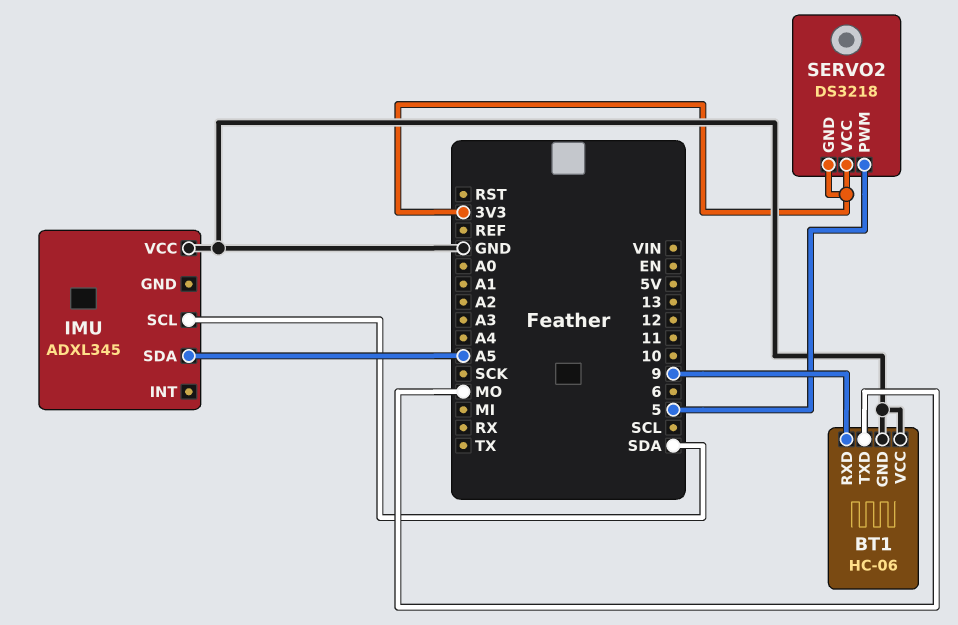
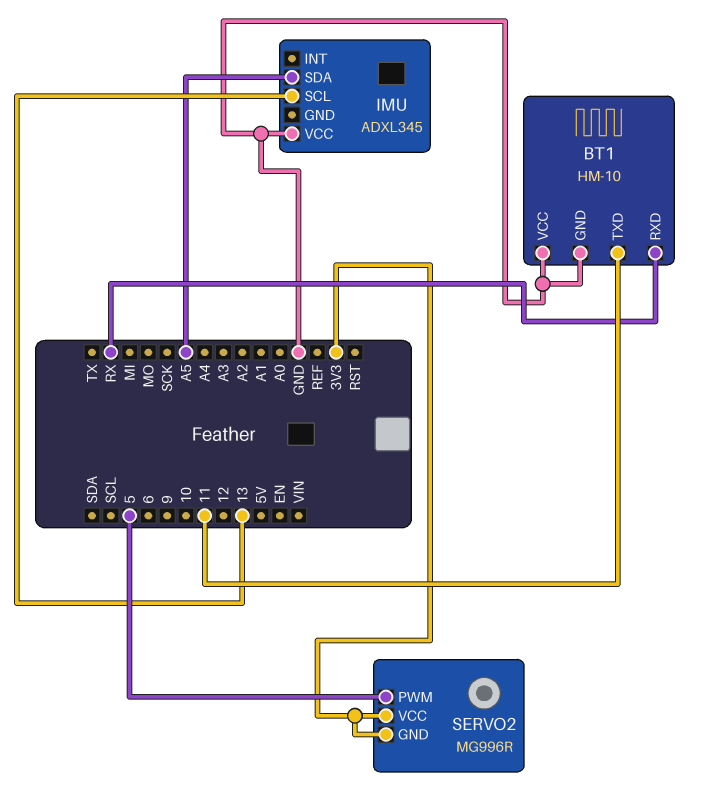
BT1: HC-06 -> HM-10
BT1 pin RXD: 9 -> RX
BT1 pin TXD: MO -> 11
IMU pin SCL: SDA -> 13
SERVO2: DS3218 -> MG996R

